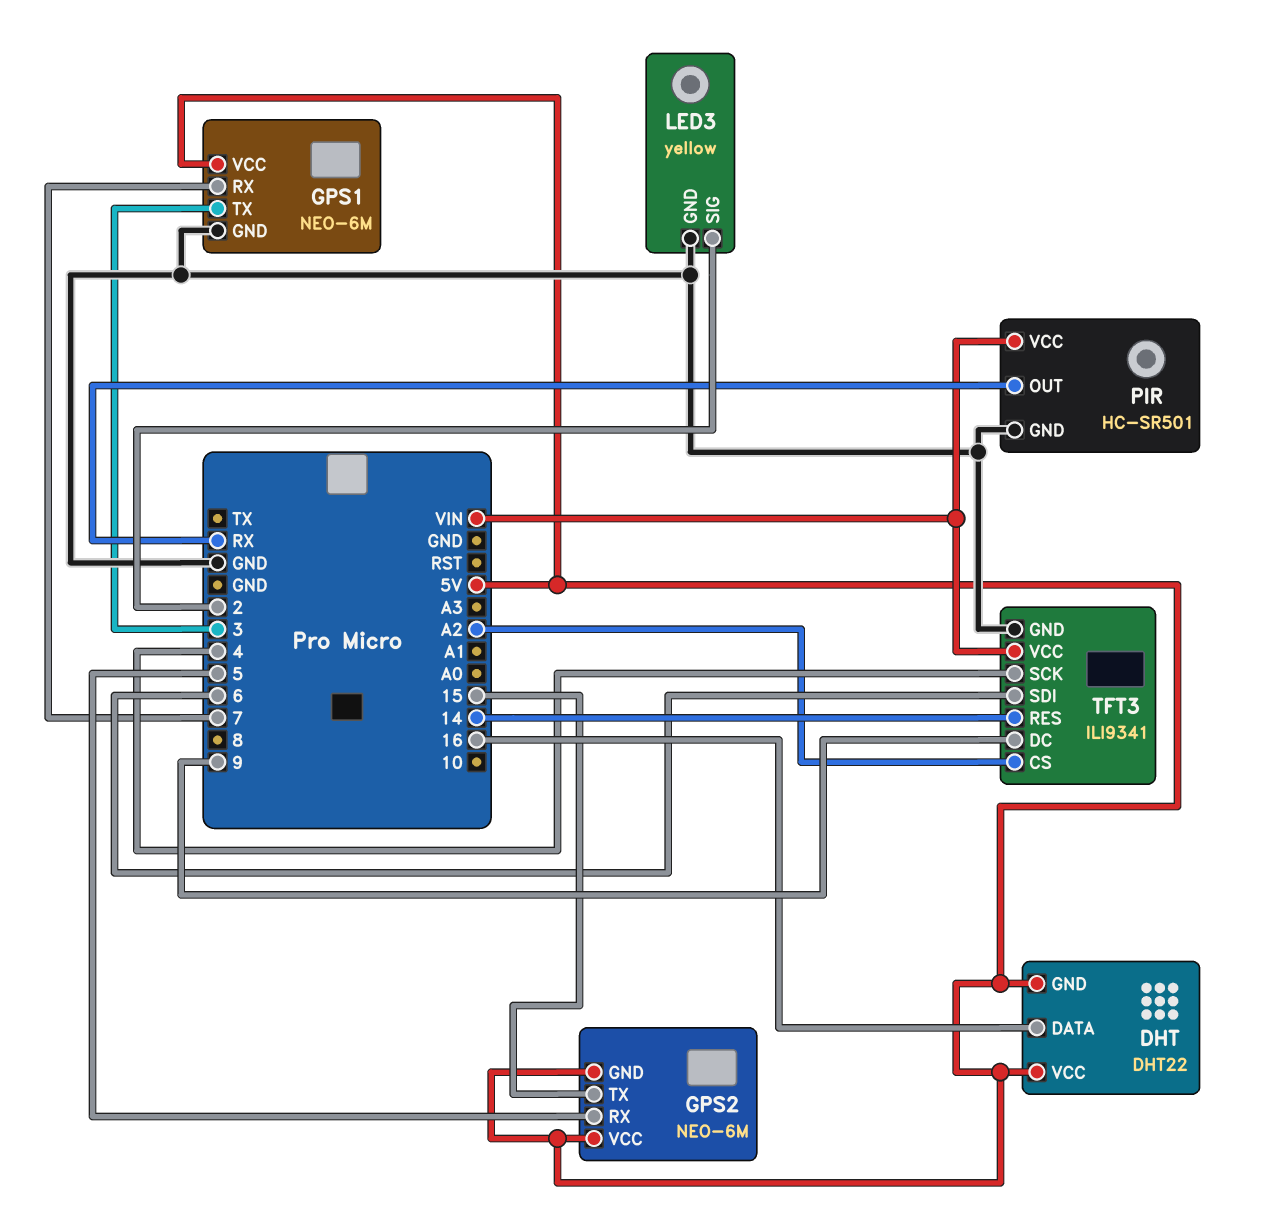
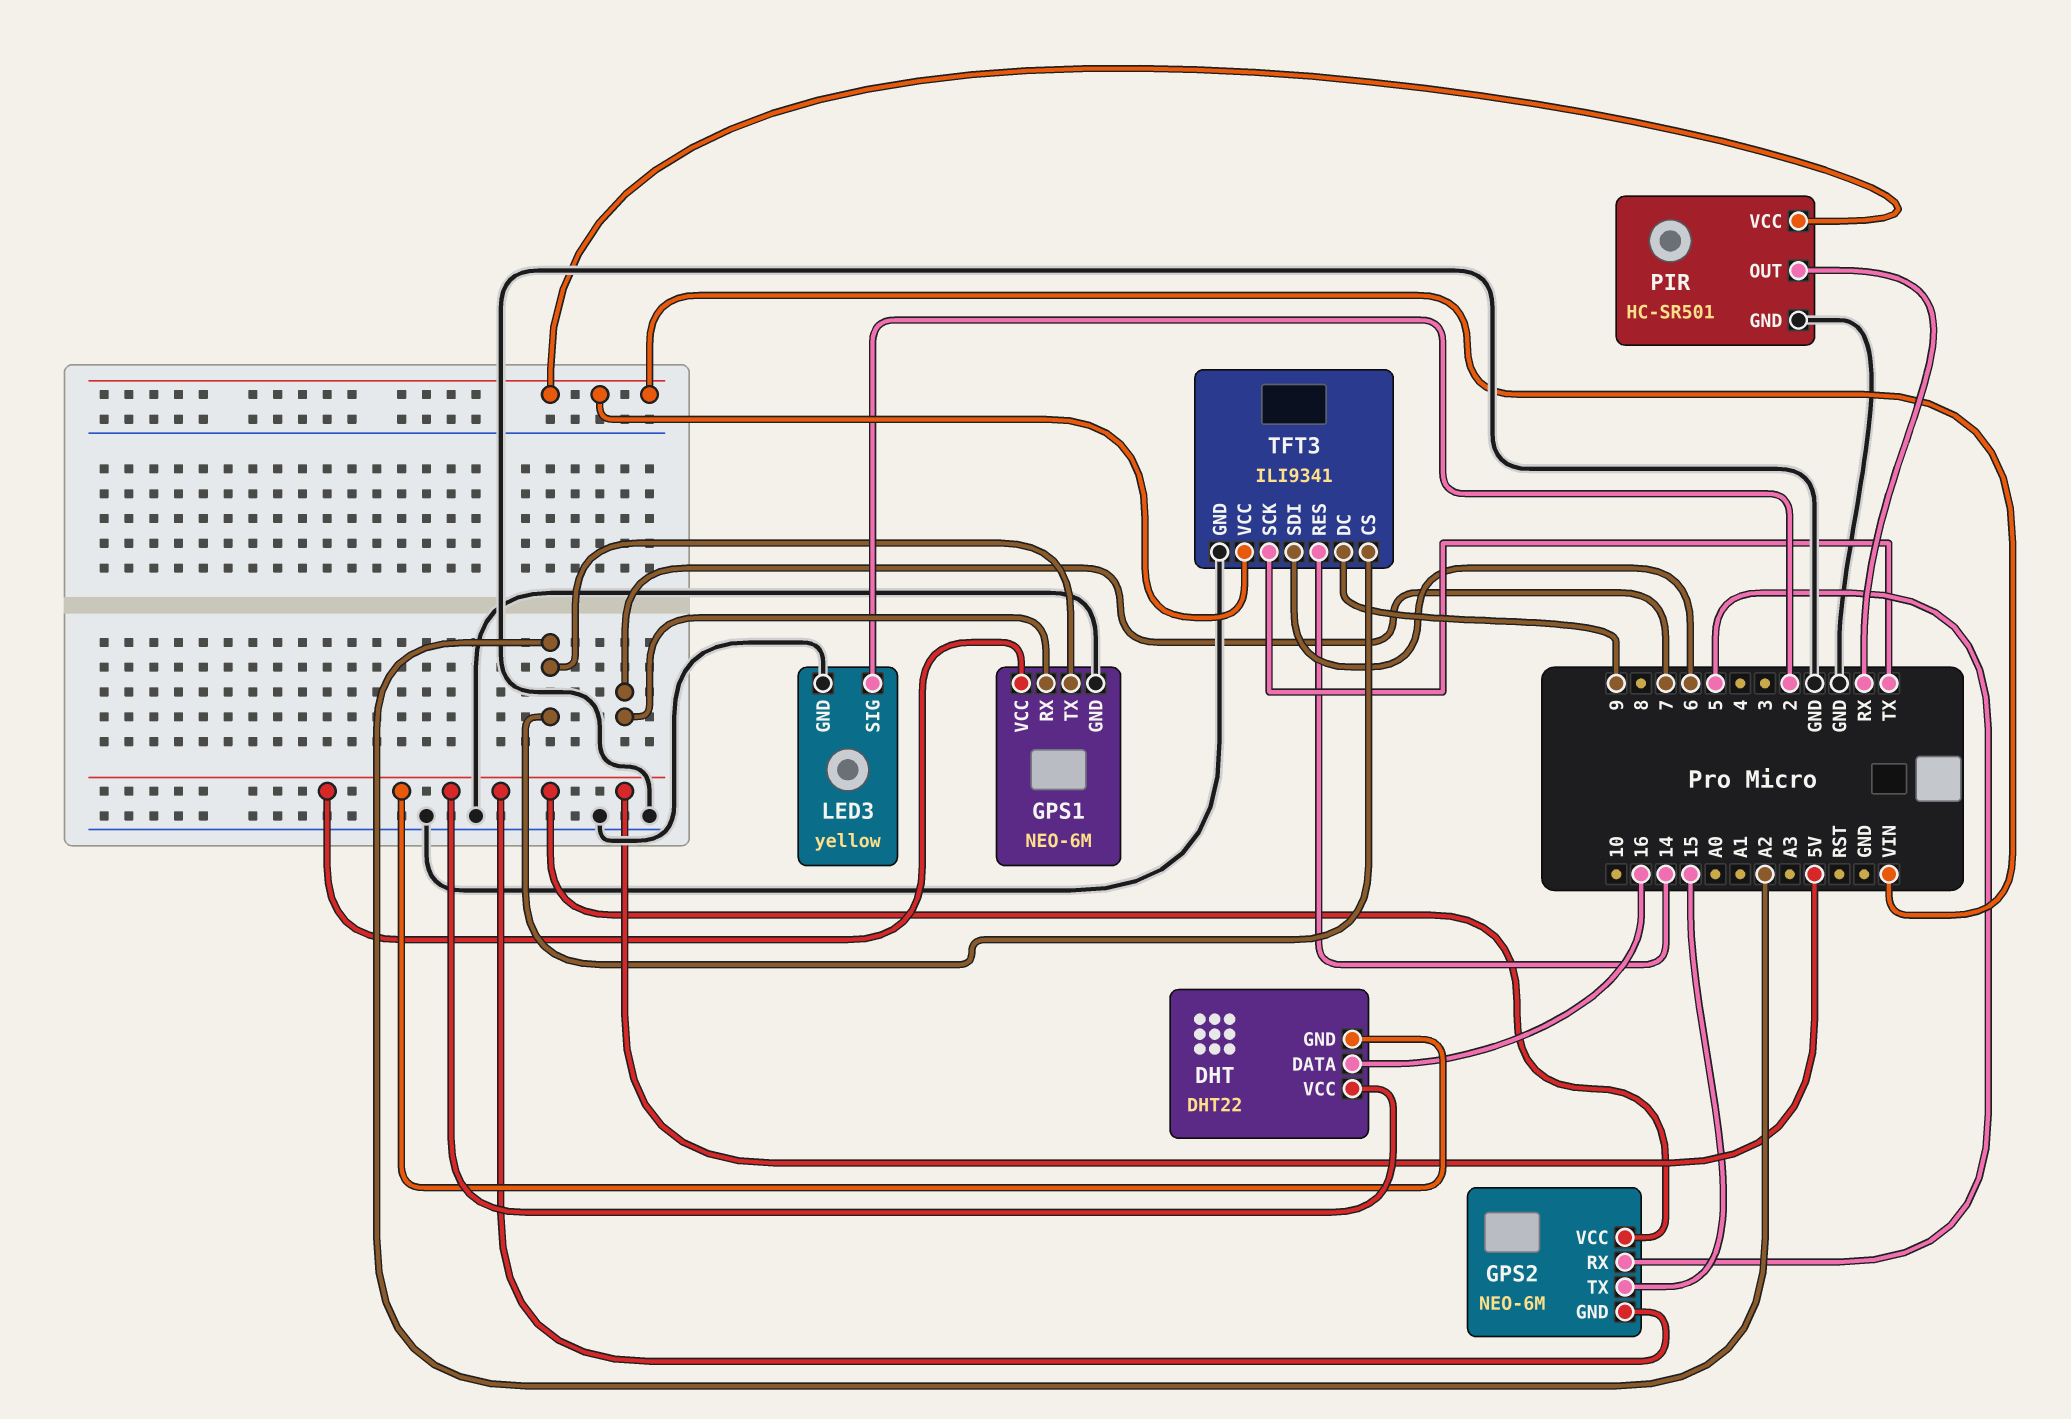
GPS1 pin TX: 3 -> A2
TFT3 pin SCK: 4 -> TX

